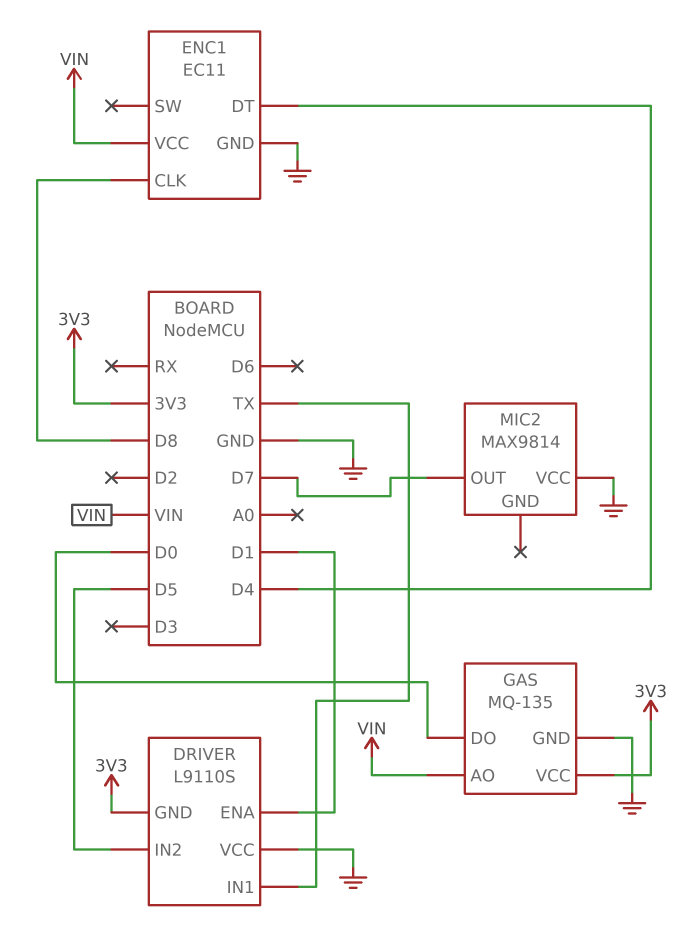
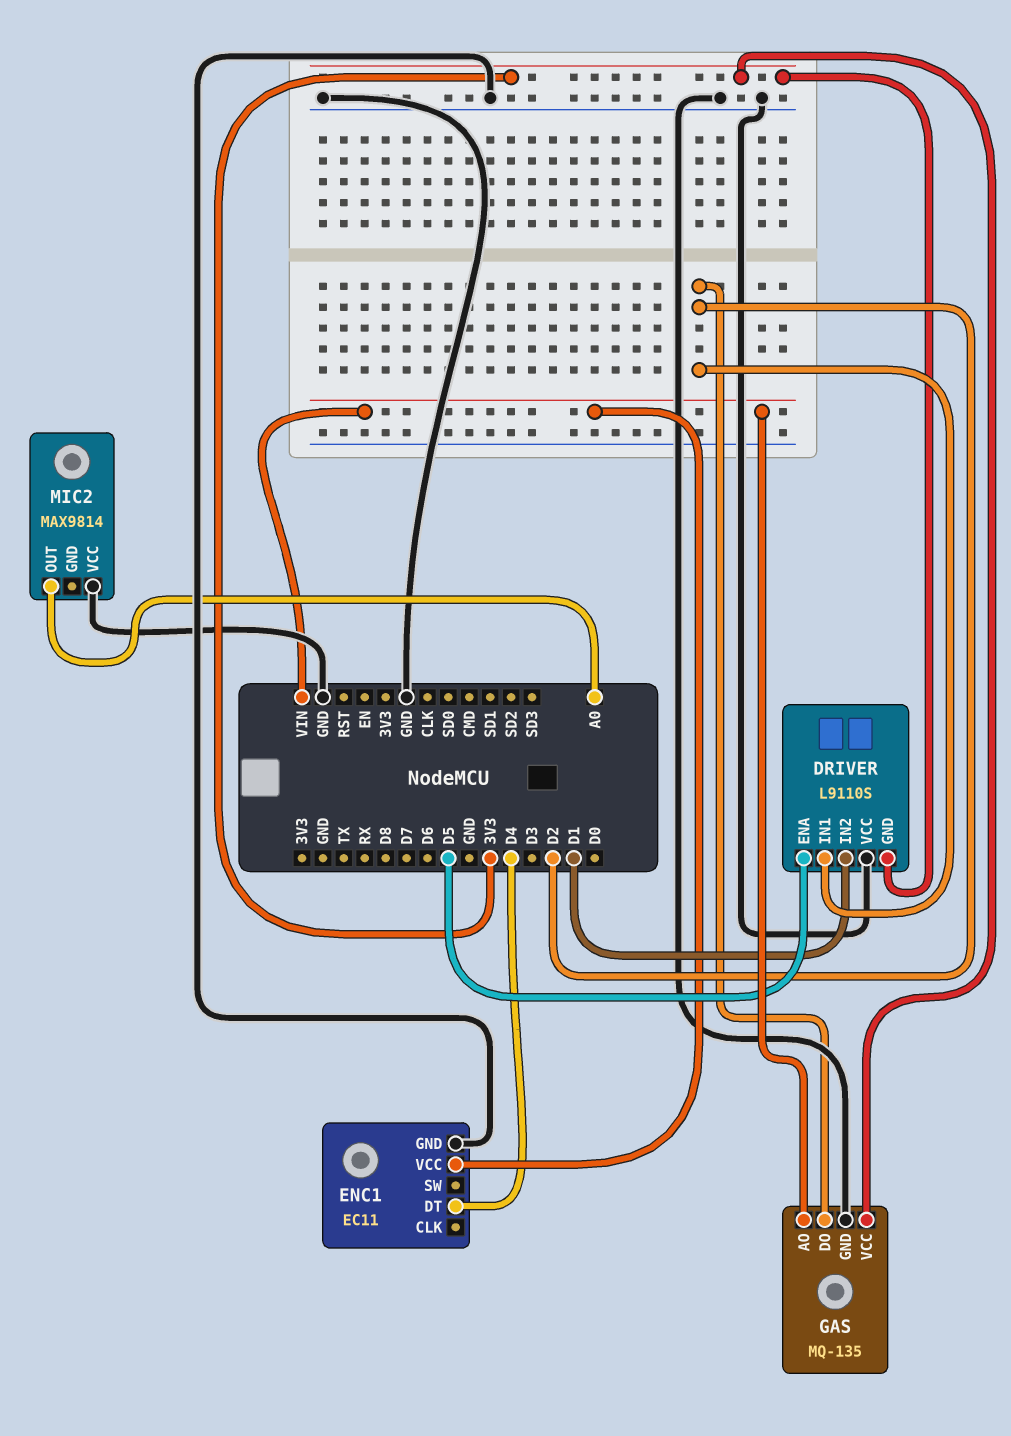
DRIVER pin ENA: D1 -> D5
DRIVER pin IN1: TX -> D2
DRIVER pin IN2: D5 -> D1
ENC1 pin CLK: D8 -> none
GAS pin DO: D0 -> D2
MIC2 pin OUT: D7 -> A0

